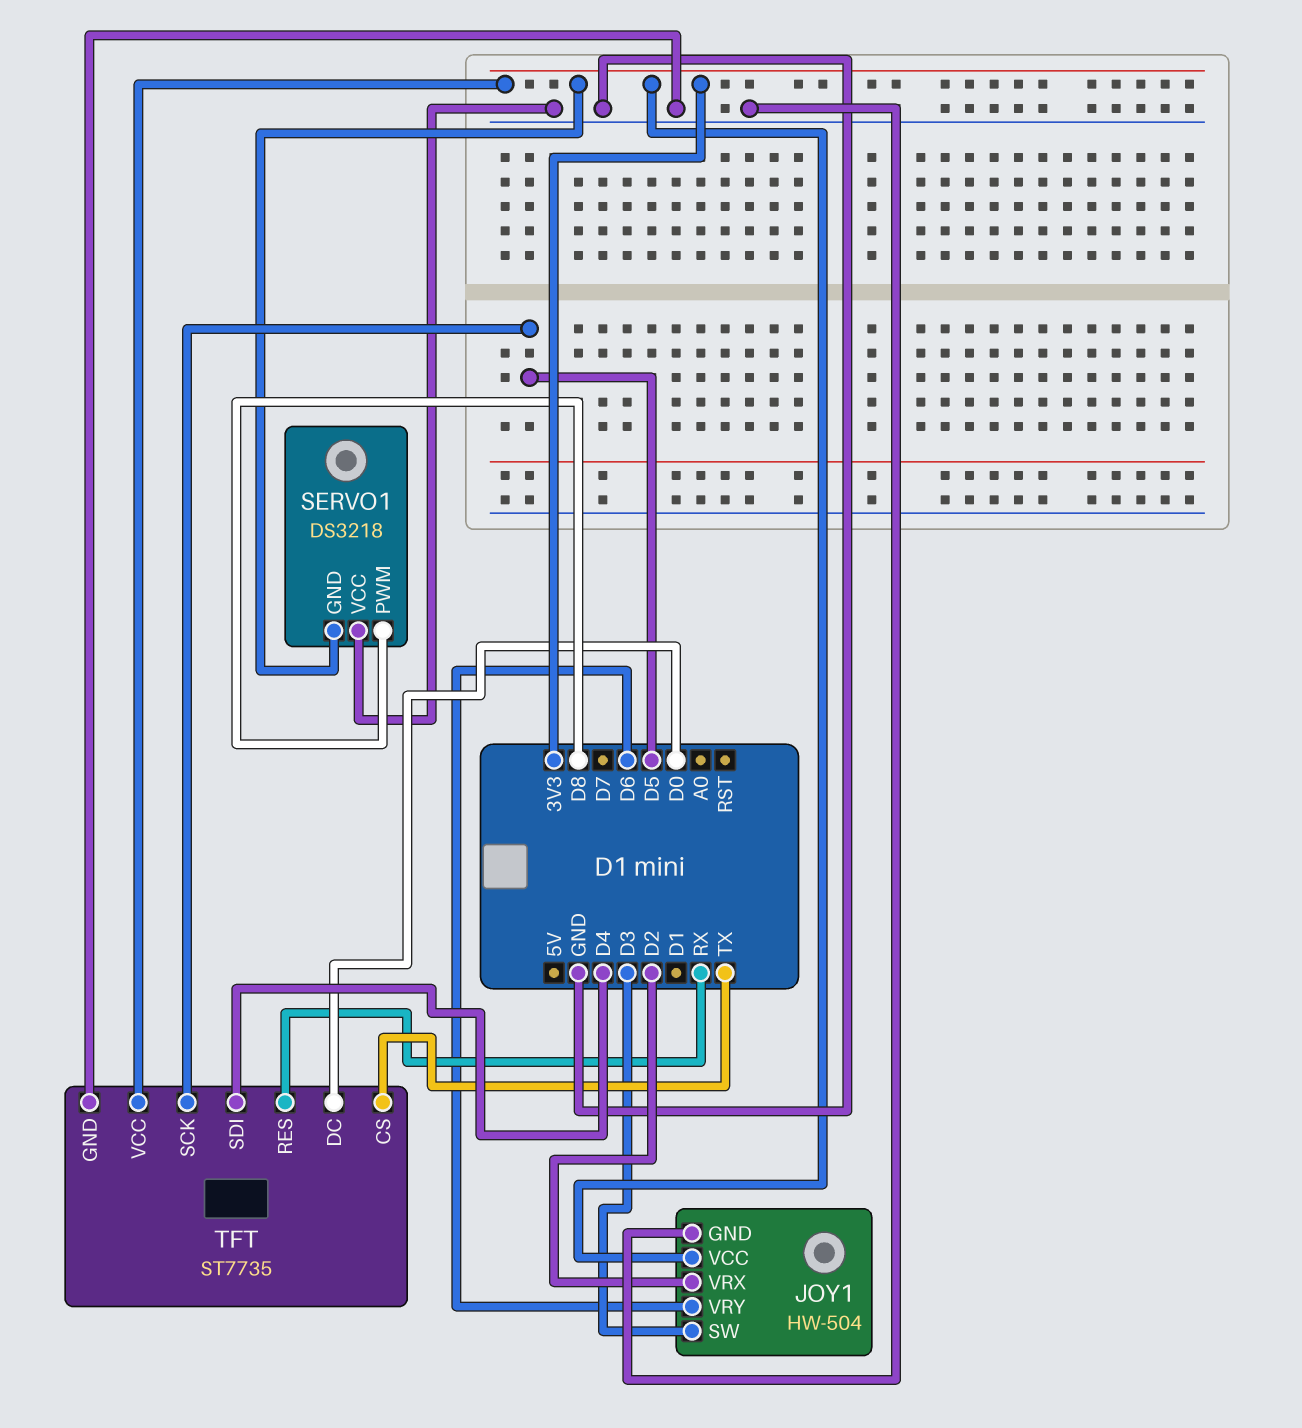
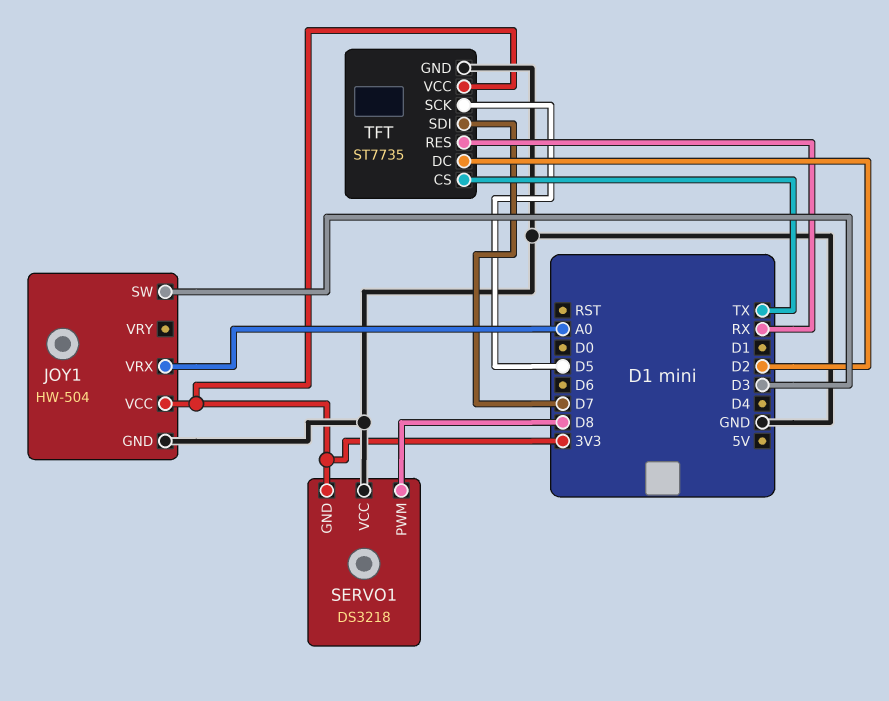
JOY1 pin VRX: D2 -> A0
JOY1 pin VRY: D6 -> none
TFT pin DC: D0 -> D2
TFT pin SDI: D4 -> D7

